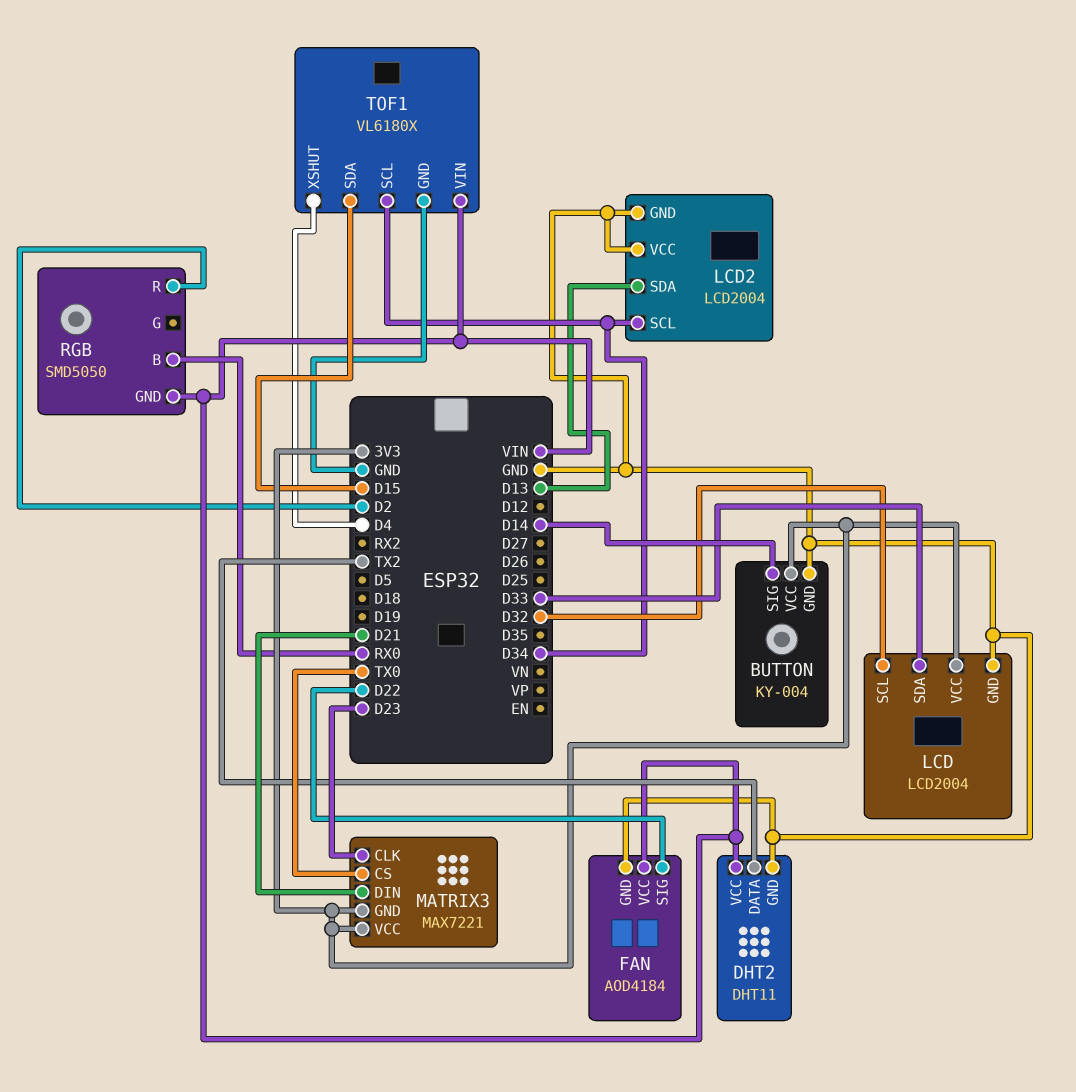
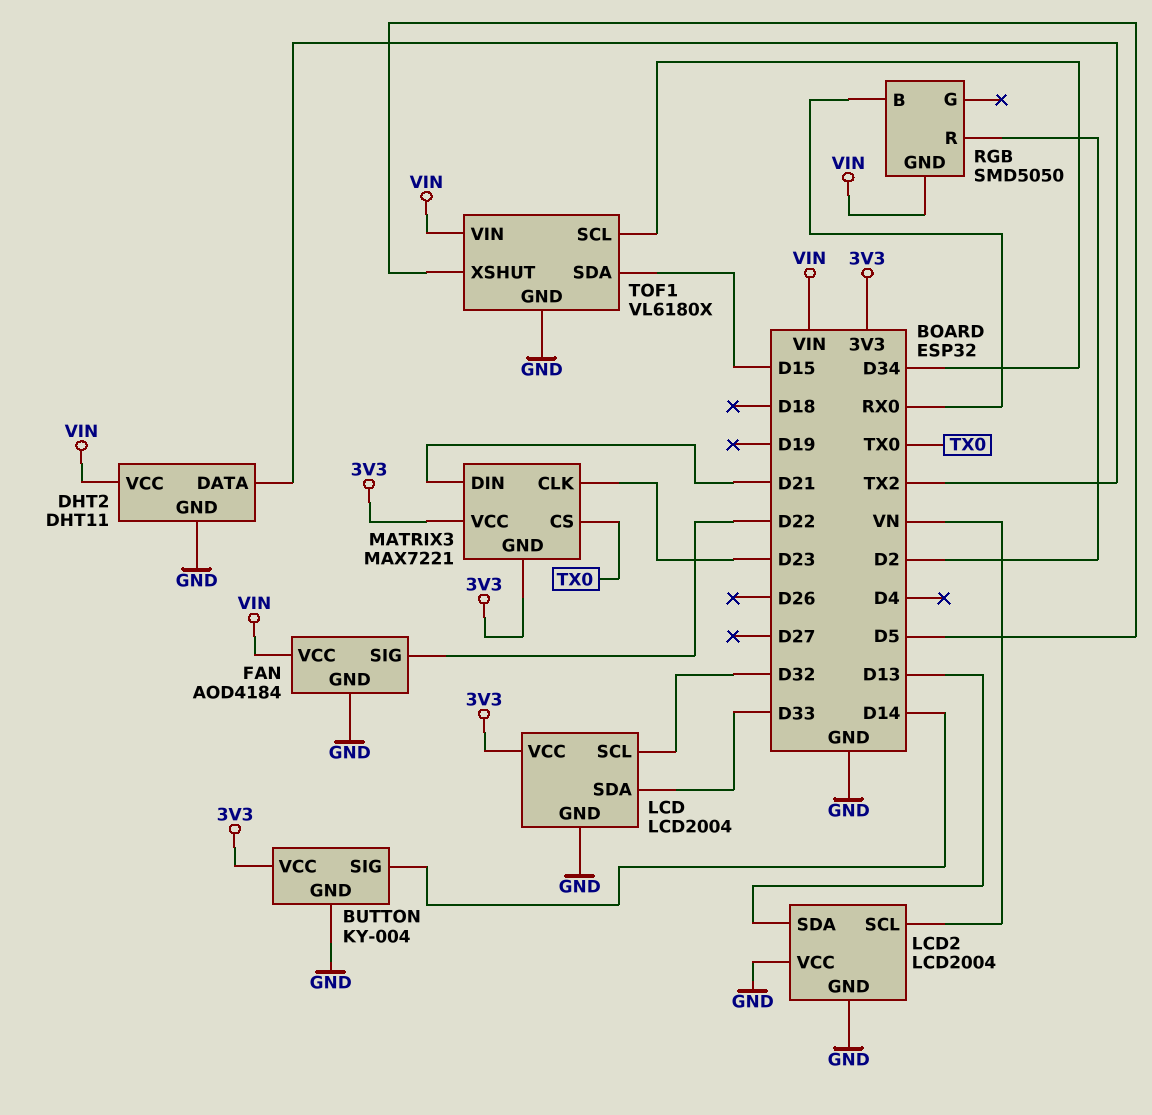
LCD2 pin SCL: D34 -> VN
TOF1 pin XSHUT: D4 -> D5

